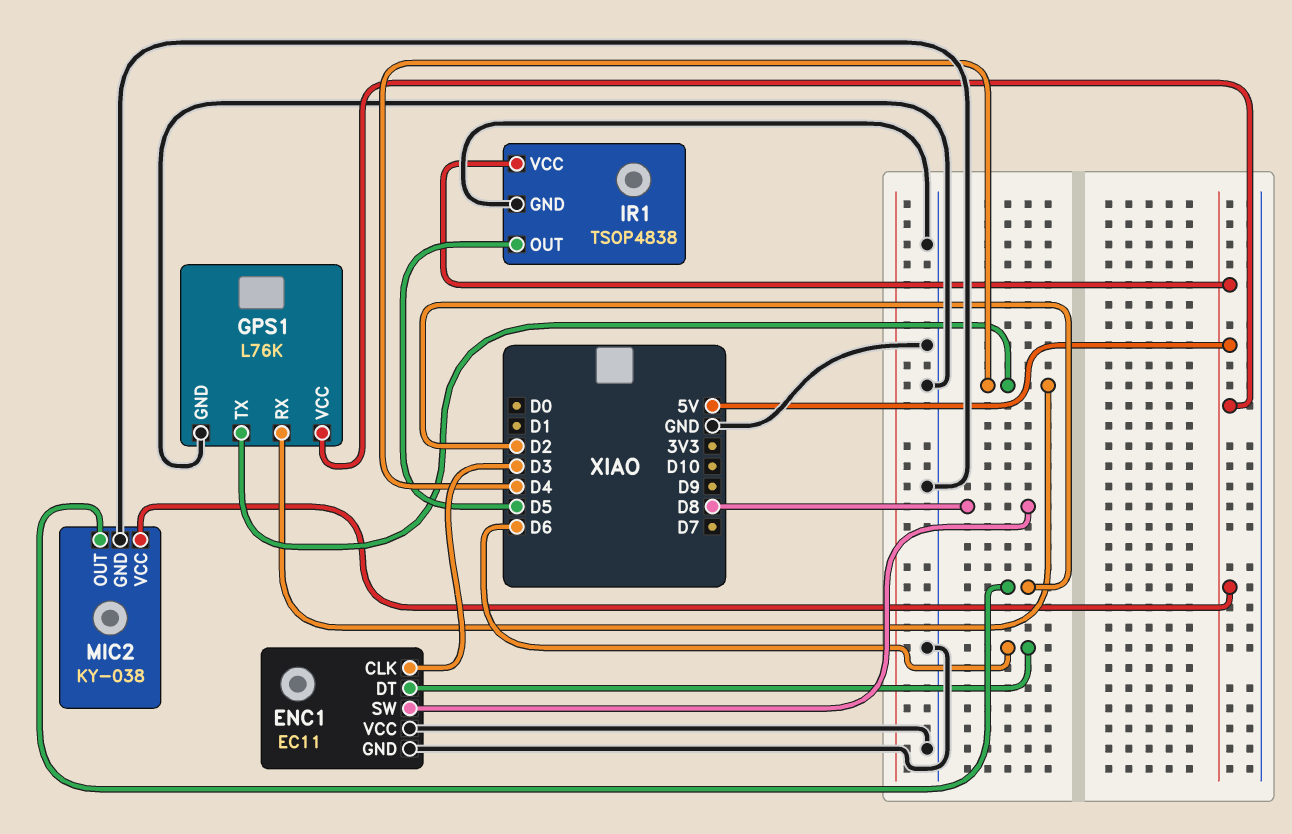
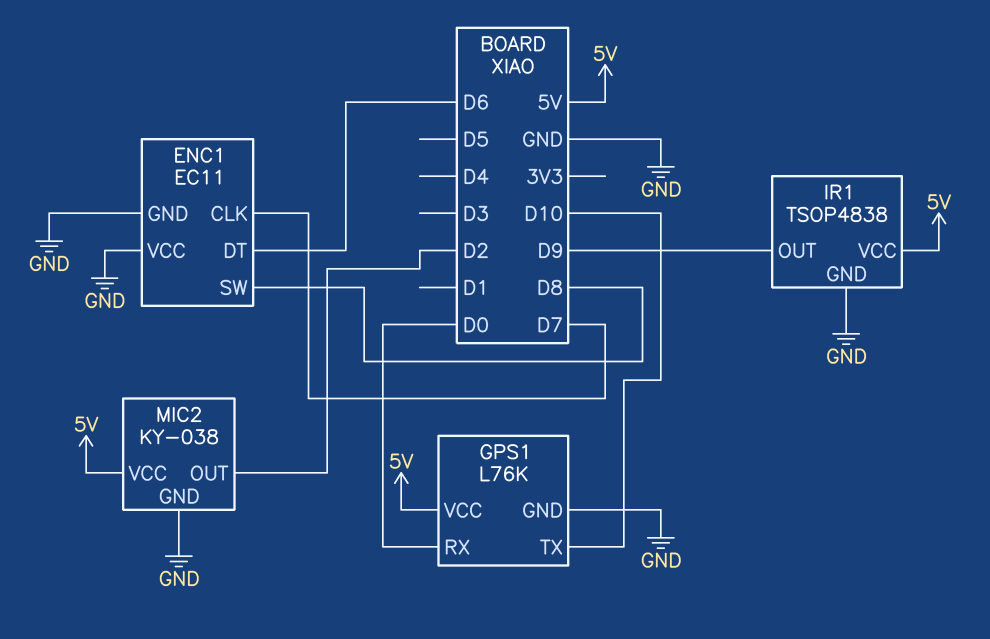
ENC1 pin CLK: D3 -> D7
GPS1 pin RX: D4 -> D0
GPS1 pin TX: D4 -> D10
IR1 pin OUT: D5 -> D9

